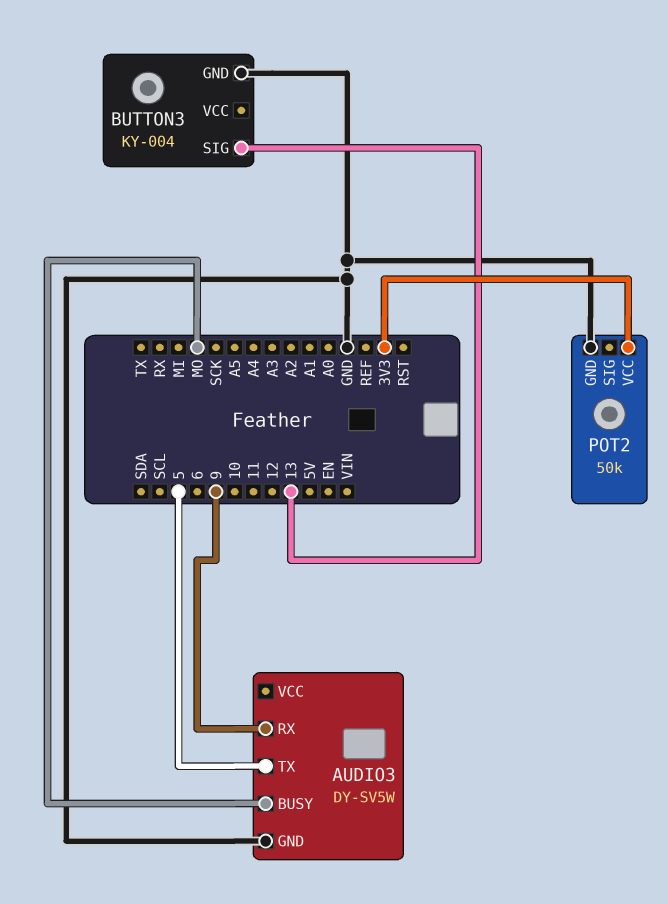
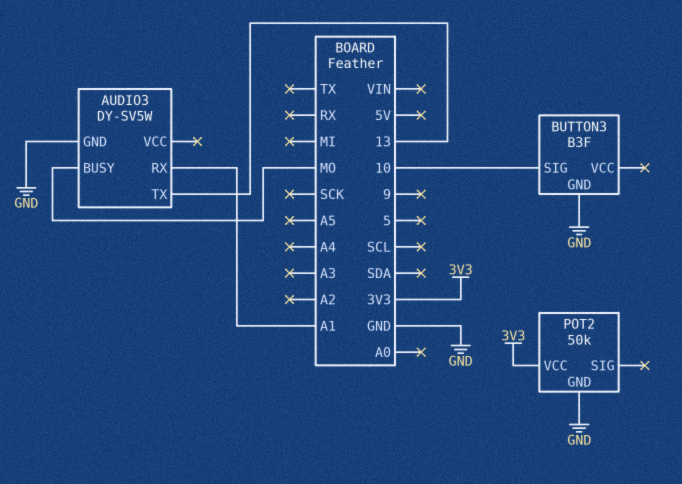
AUDIO3 pin RX: 9 -> A1
AUDIO3 pin TX: 5 -> 13
BUTTON3: KY-004 -> B3F
BUTTON3 pin SIG: 13 -> 10

